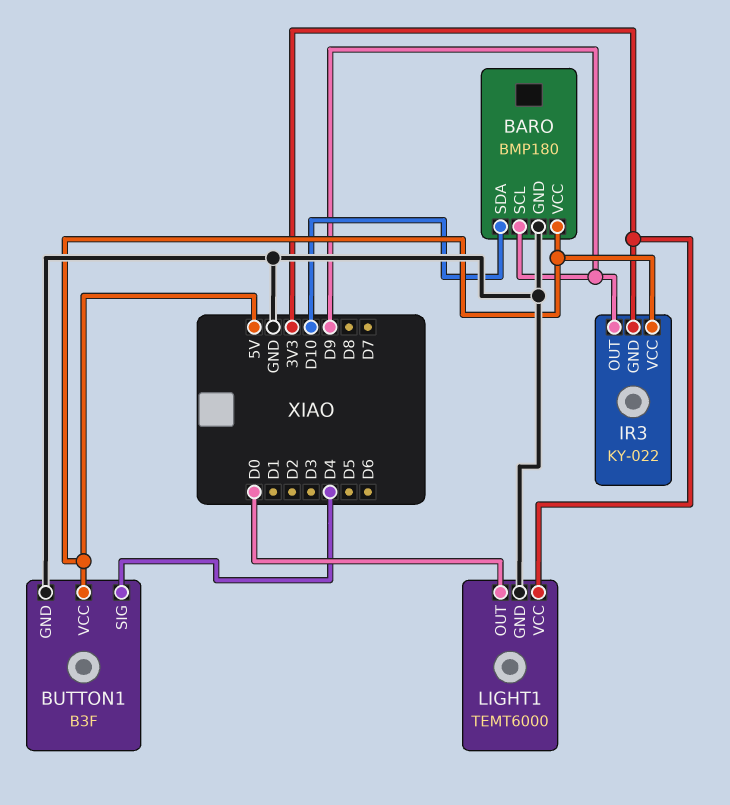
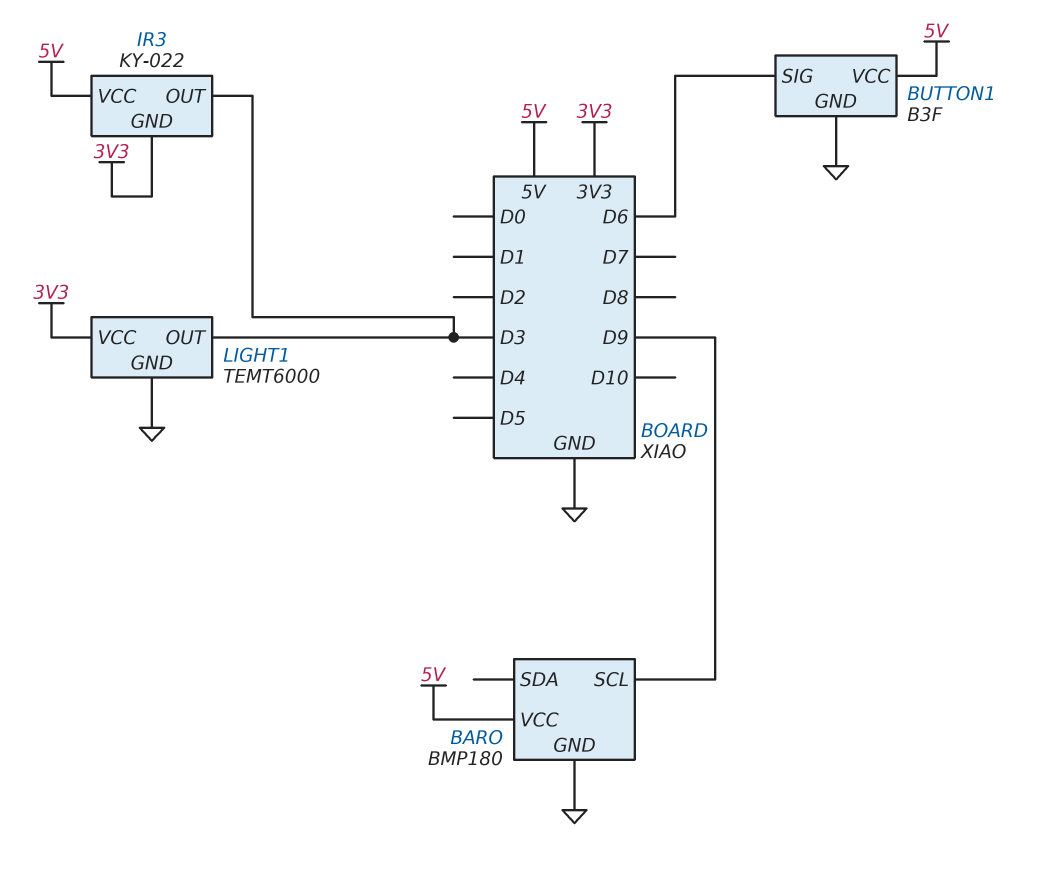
BARO pin SDA: D10 -> none
BUTTON1 pin SIG: D4 -> D6
IR3 pin OUT: D9 -> D3
LIGHT1 pin OUT: D0 -> D3

